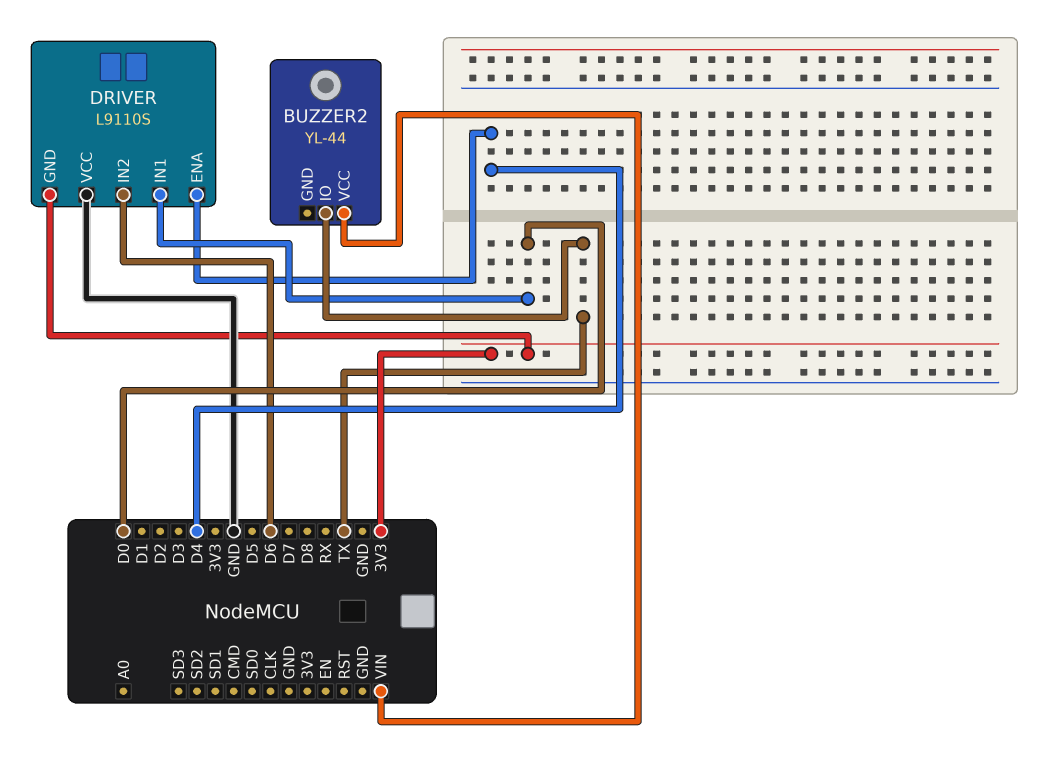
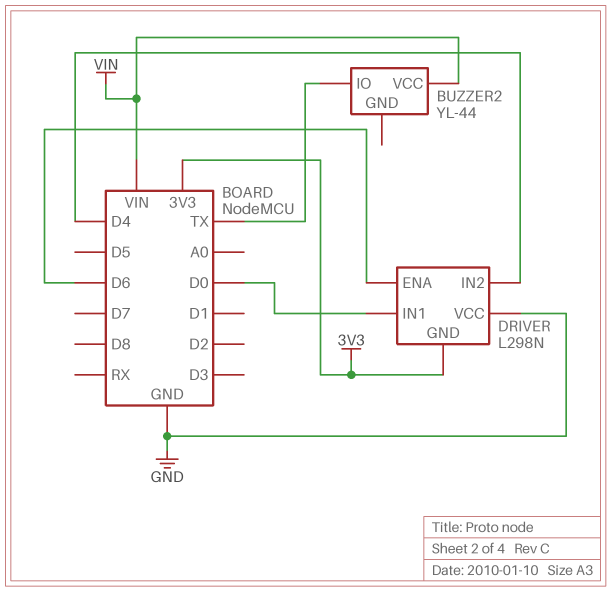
DRIVER: L9110S -> L298N
DRIVER pin ENA: D4 -> D6
DRIVER pin IN2: D6 -> D4

